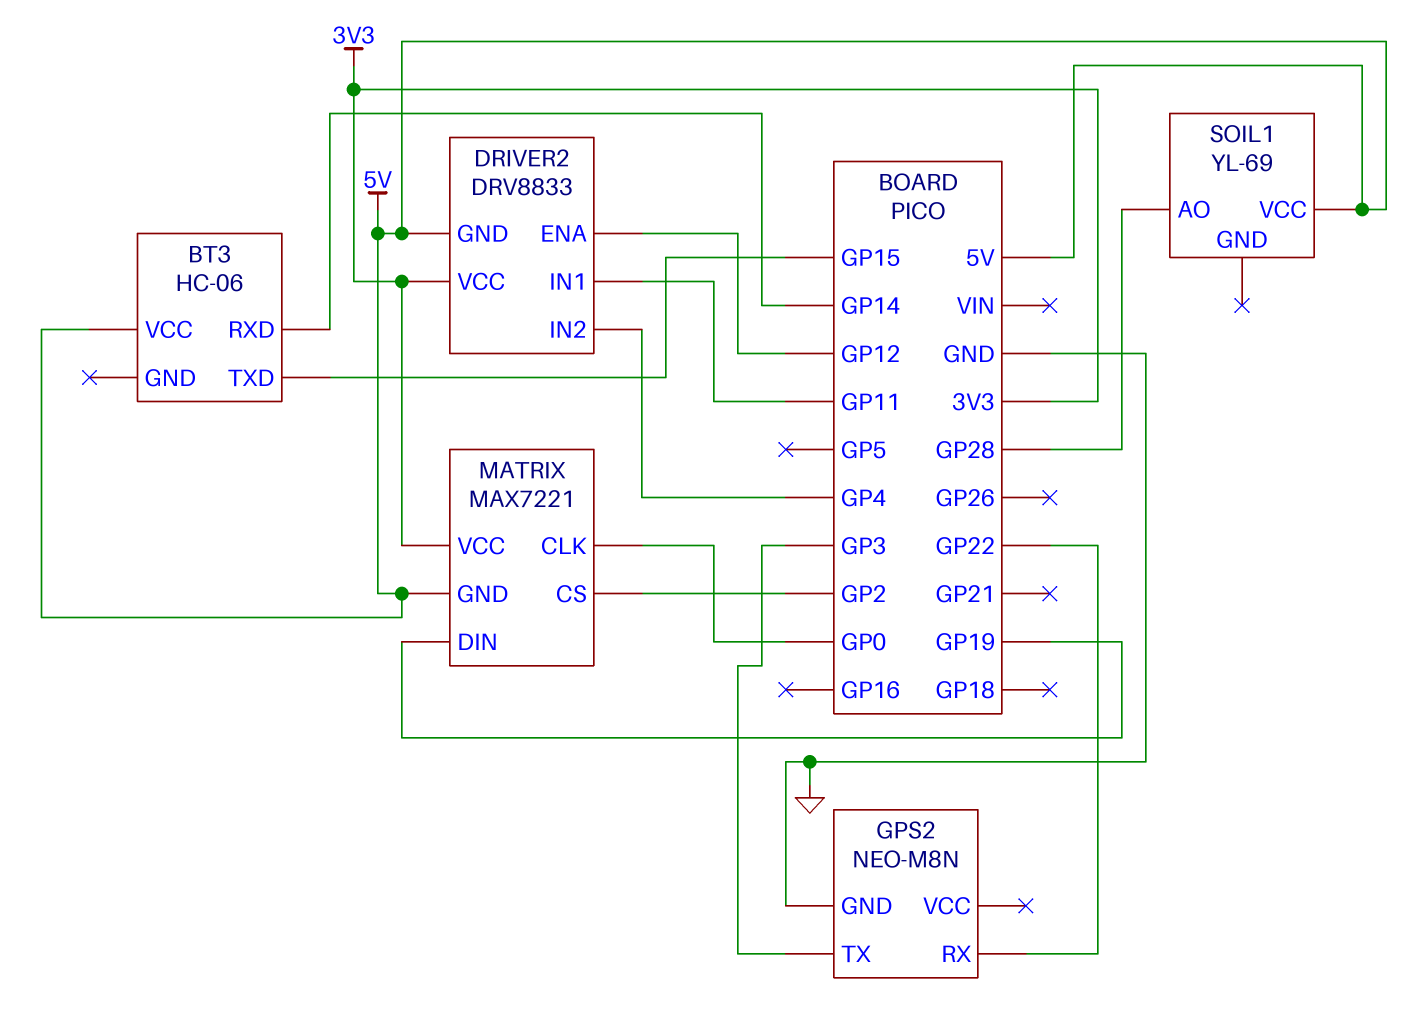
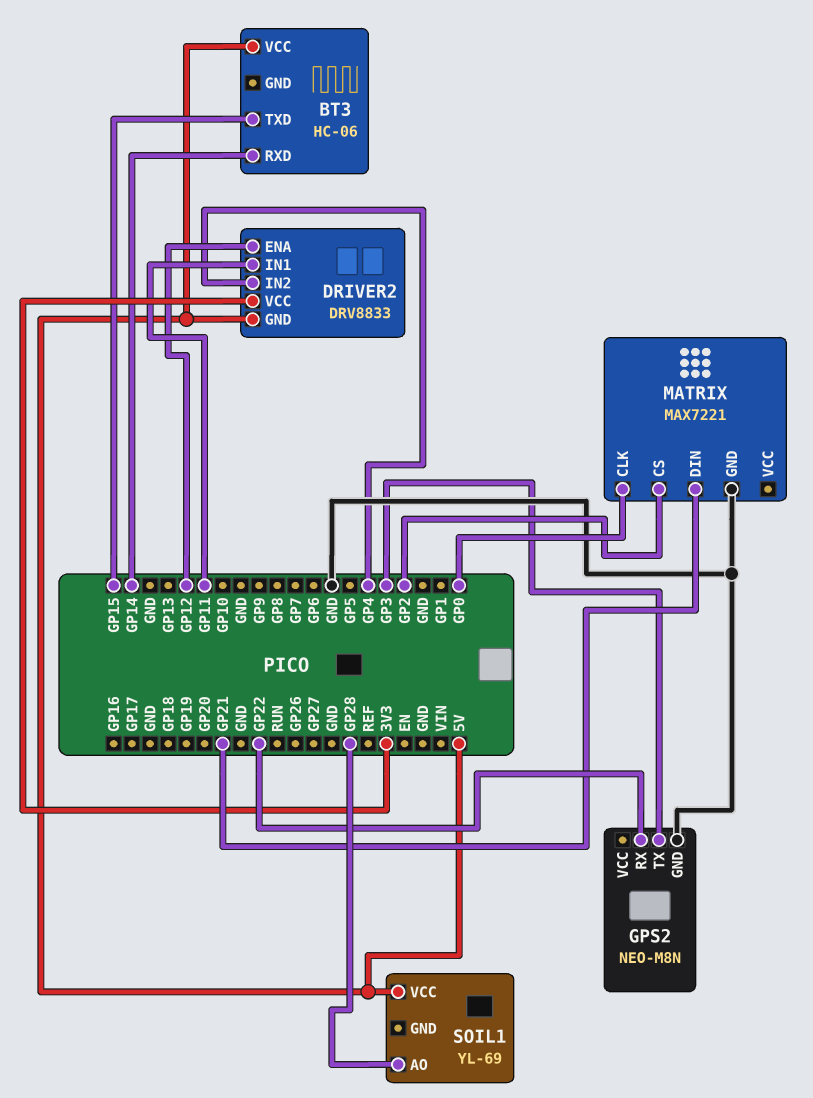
MATRIX pin DIN: GP19 -> GP21
MATRIX pin GND: 5V -> GND
MATRIX pin VCC: 3V3 -> none

